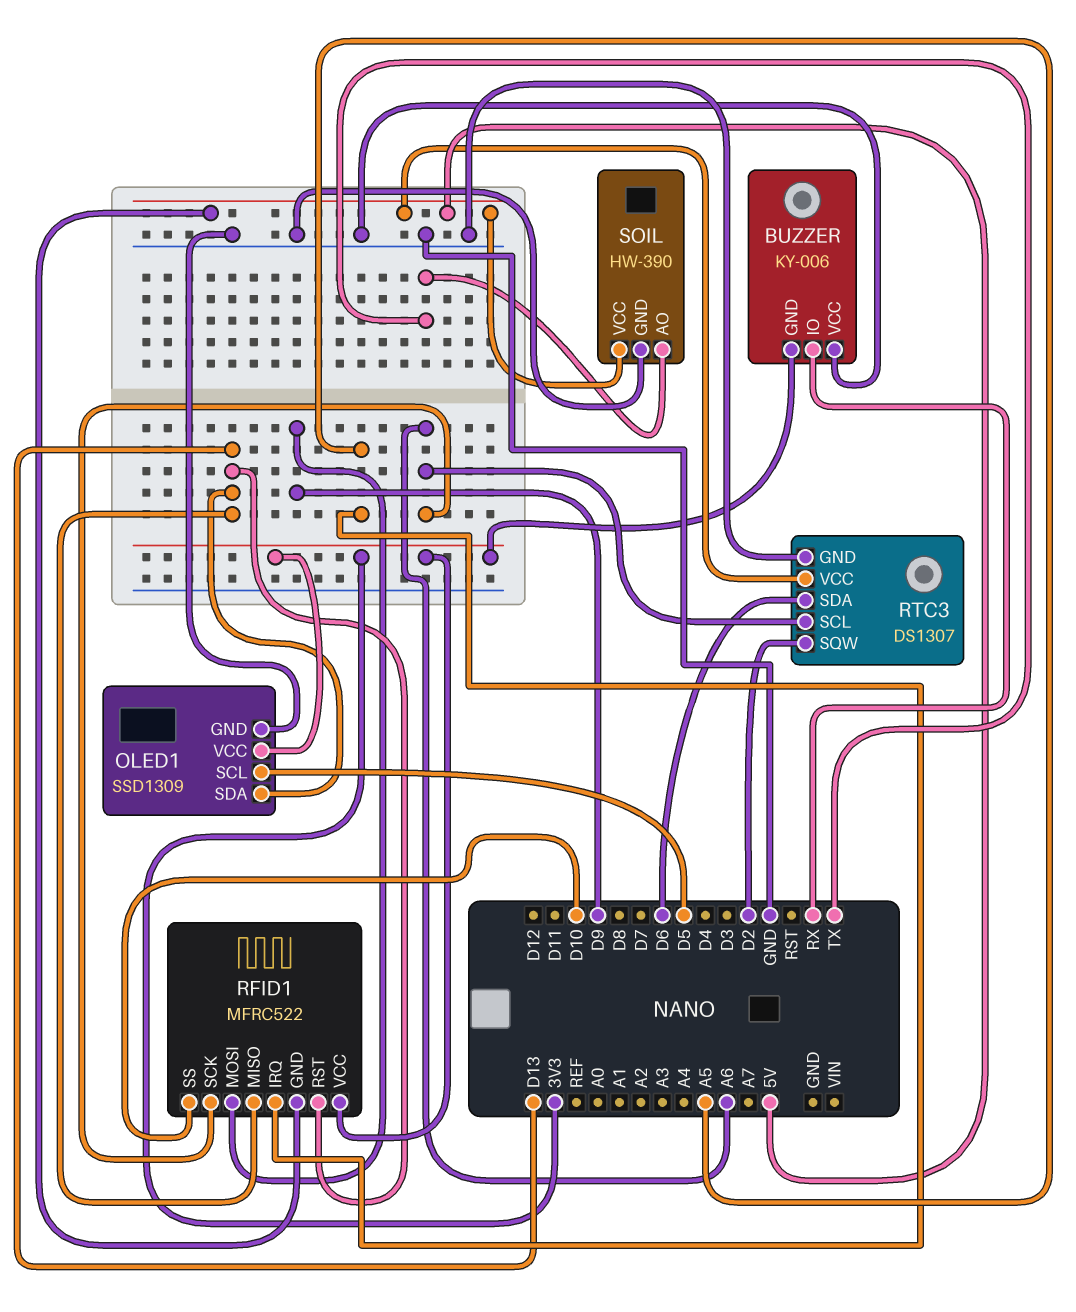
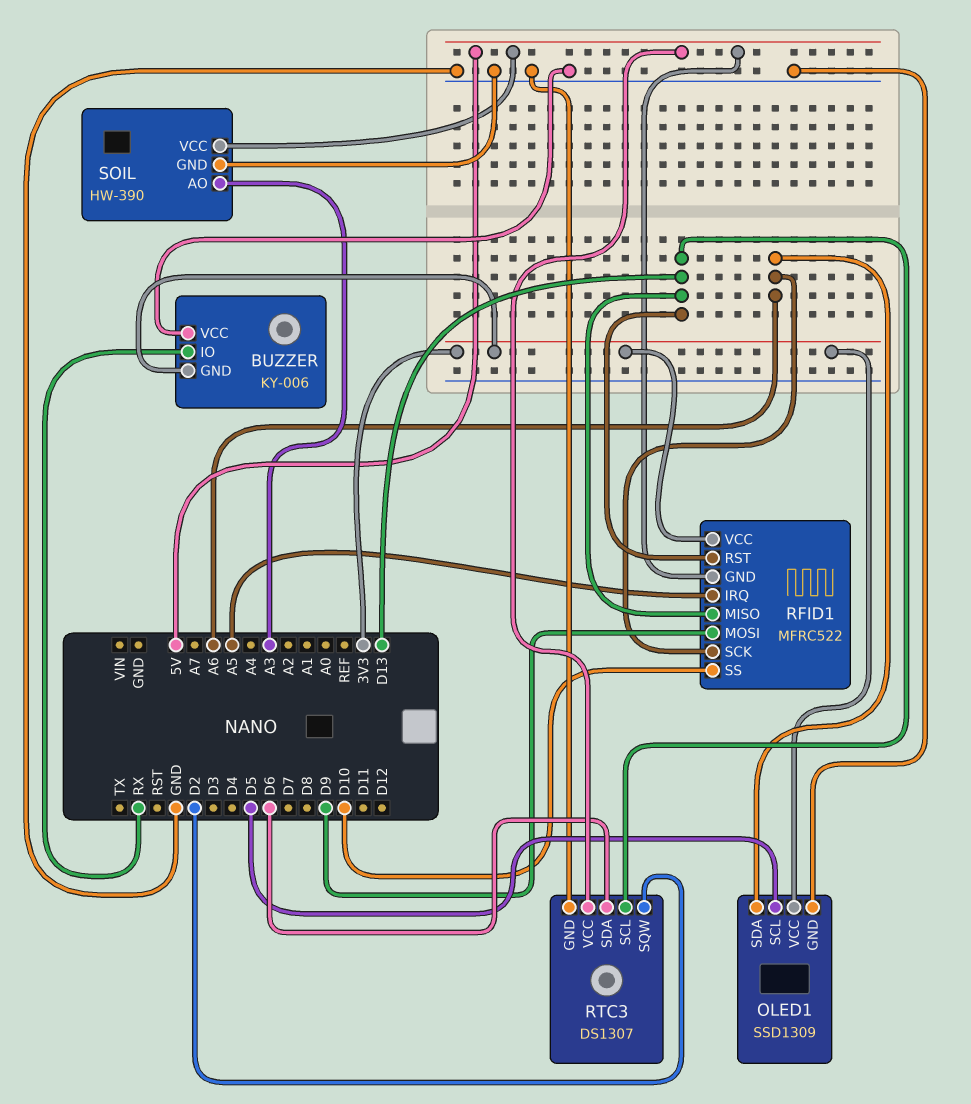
OLED1 pin SDA: D13 -> A6
RTC3 pin SCL: A6 -> D13
SOIL pin AO: TX -> A3

